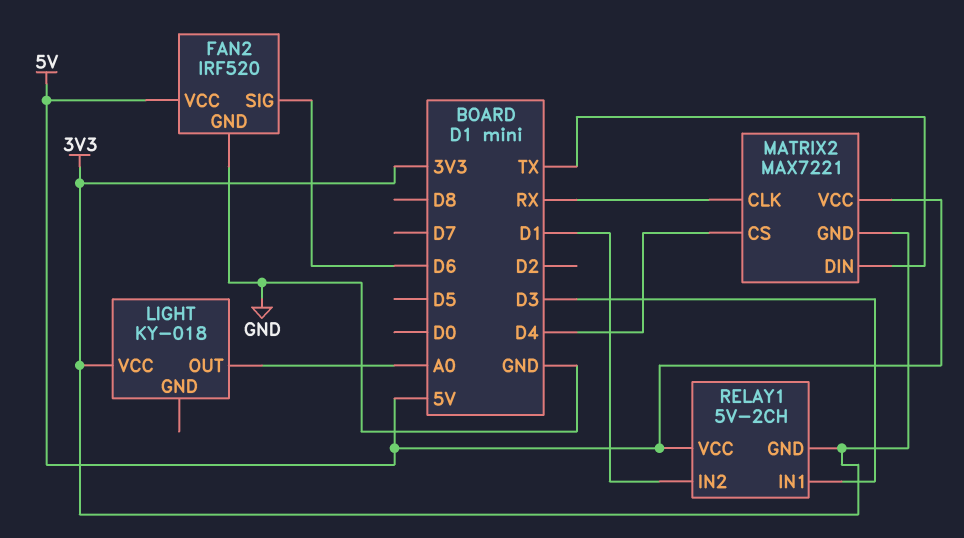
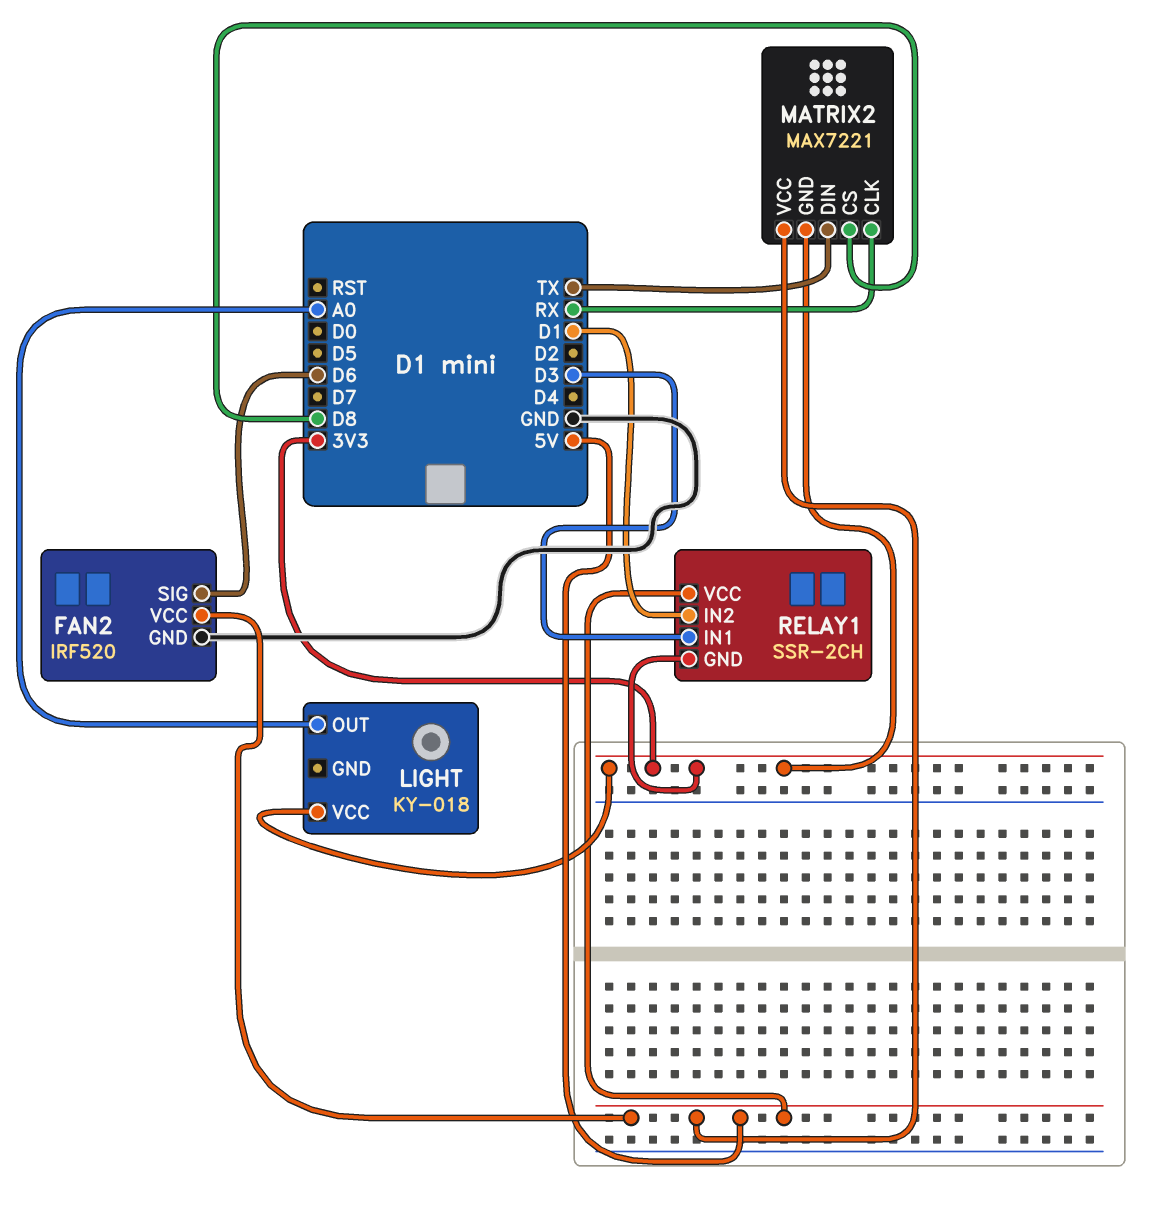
MATRIX2 pin CS: D4 -> D8
RELAY1: 5V-2CH -> SSR-2CH

